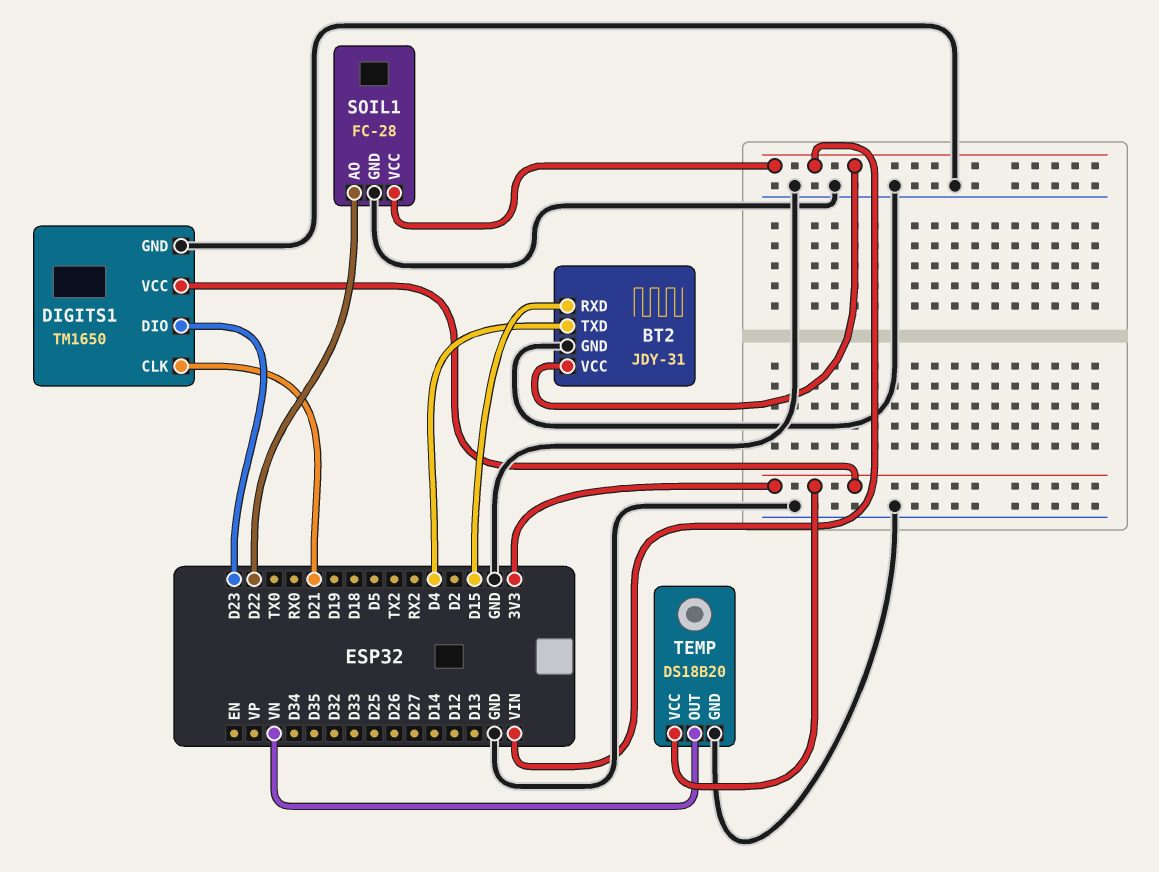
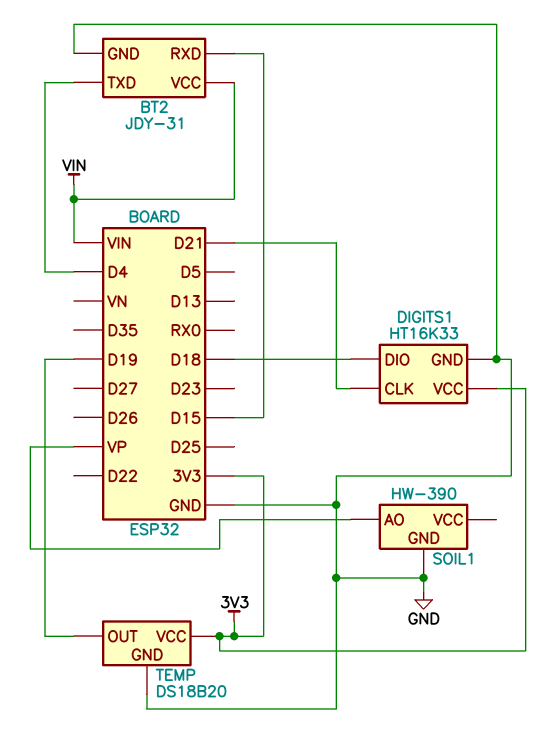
DIGITS1: TM1650 -> HT16K33
DIGITS1 pin DIO: D23 -> D18
SOIL1: FC-28 -> HW-390
SOIL1 pin AO: D22 -> VP
SOIL1 pin VCC: VIN -> none
TEMP pin OUT: VN -> D19

